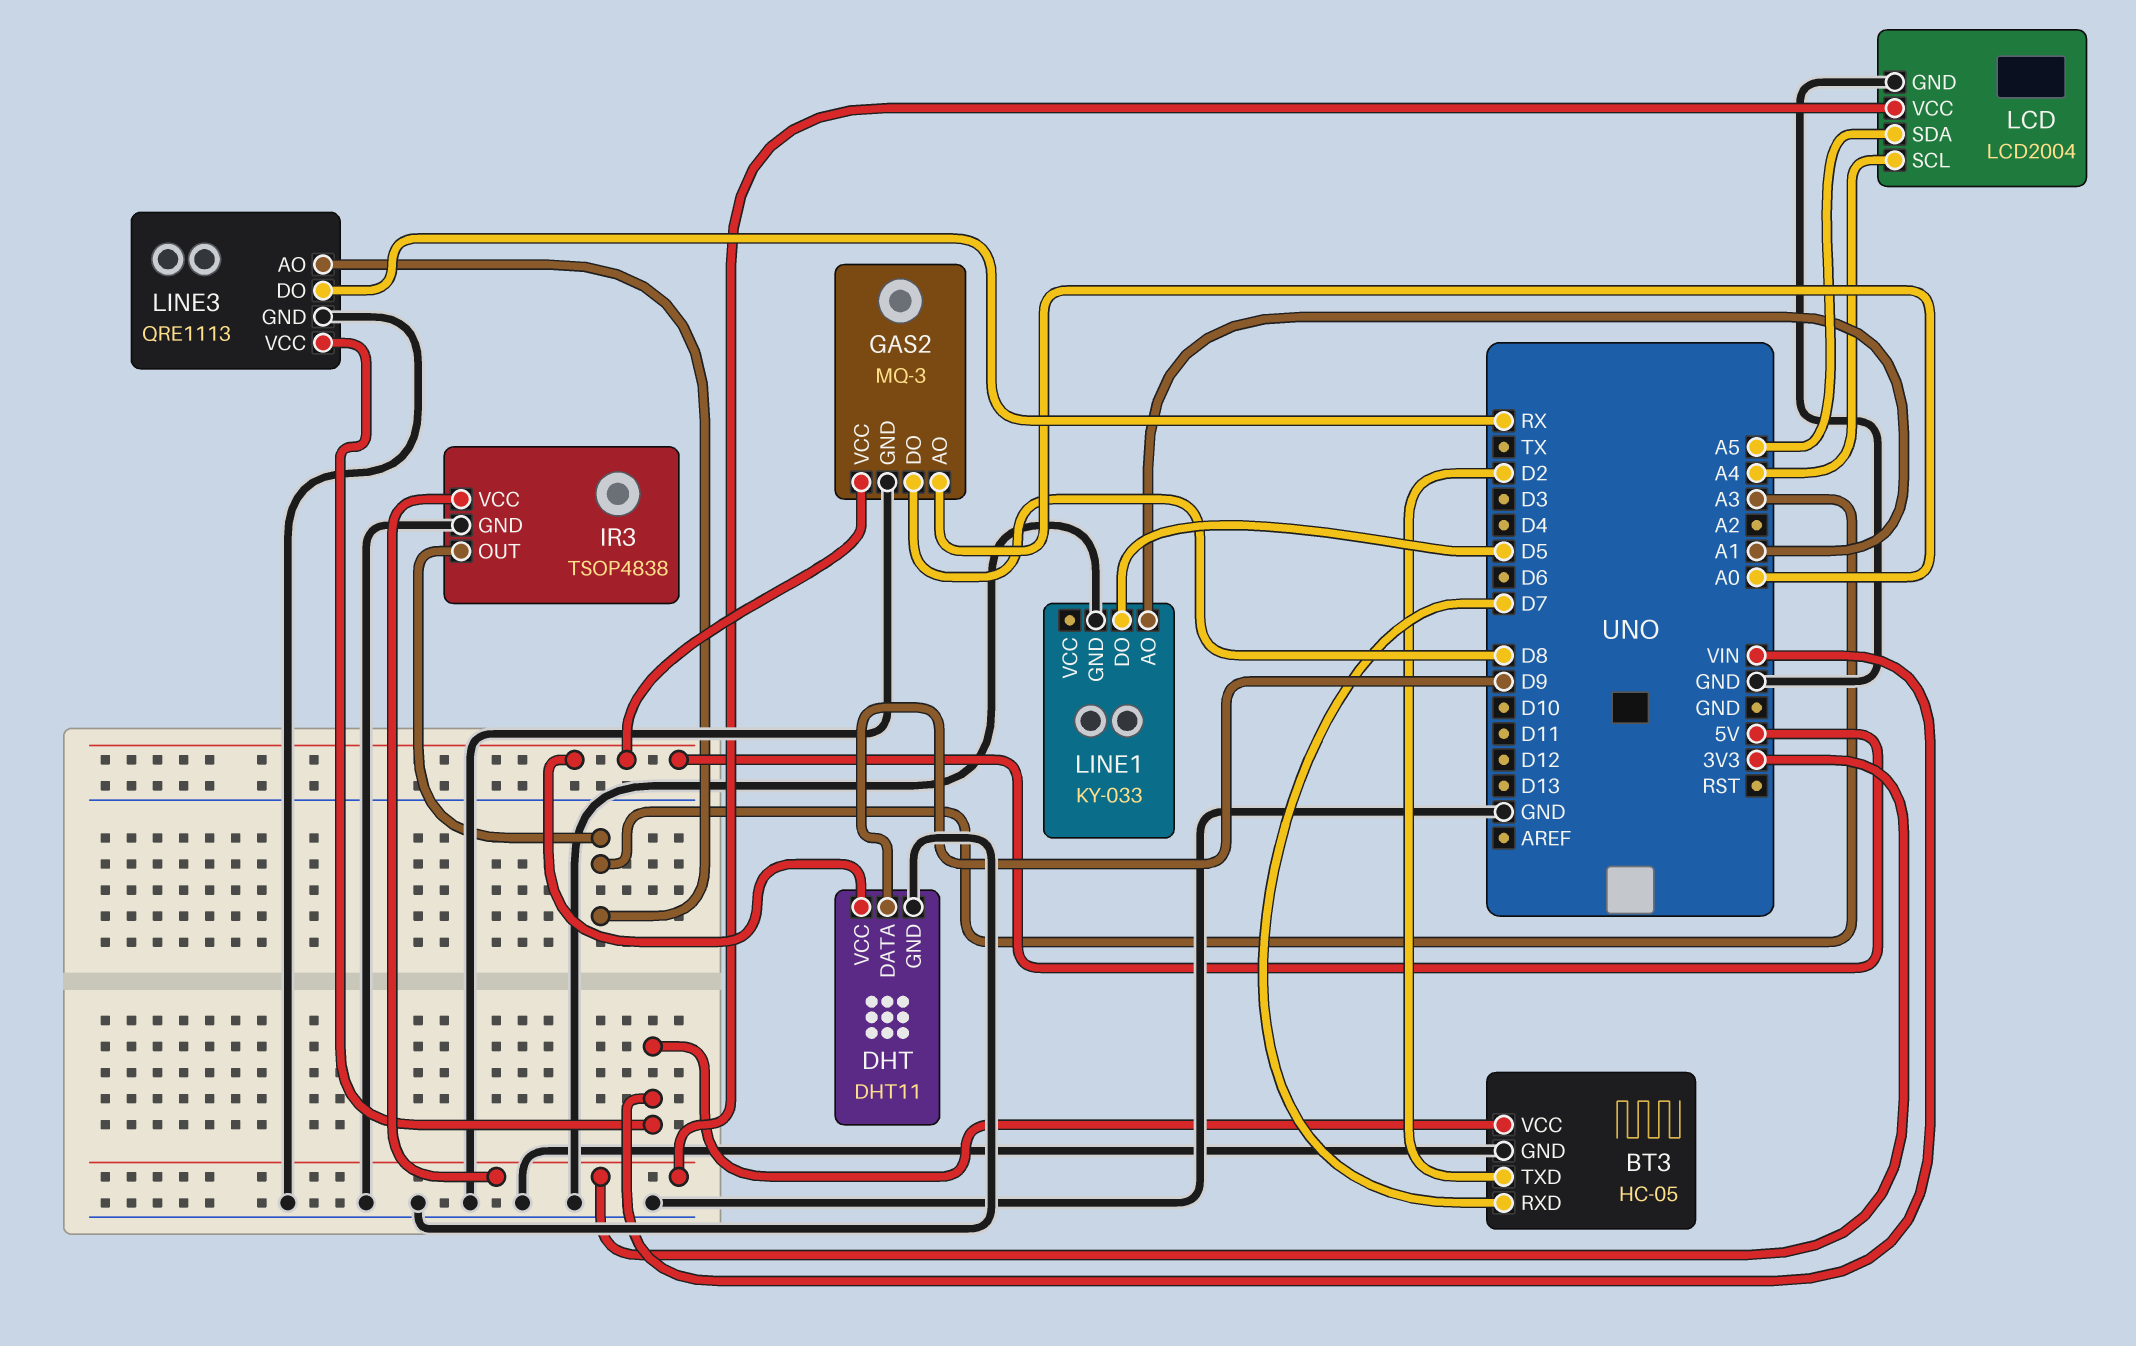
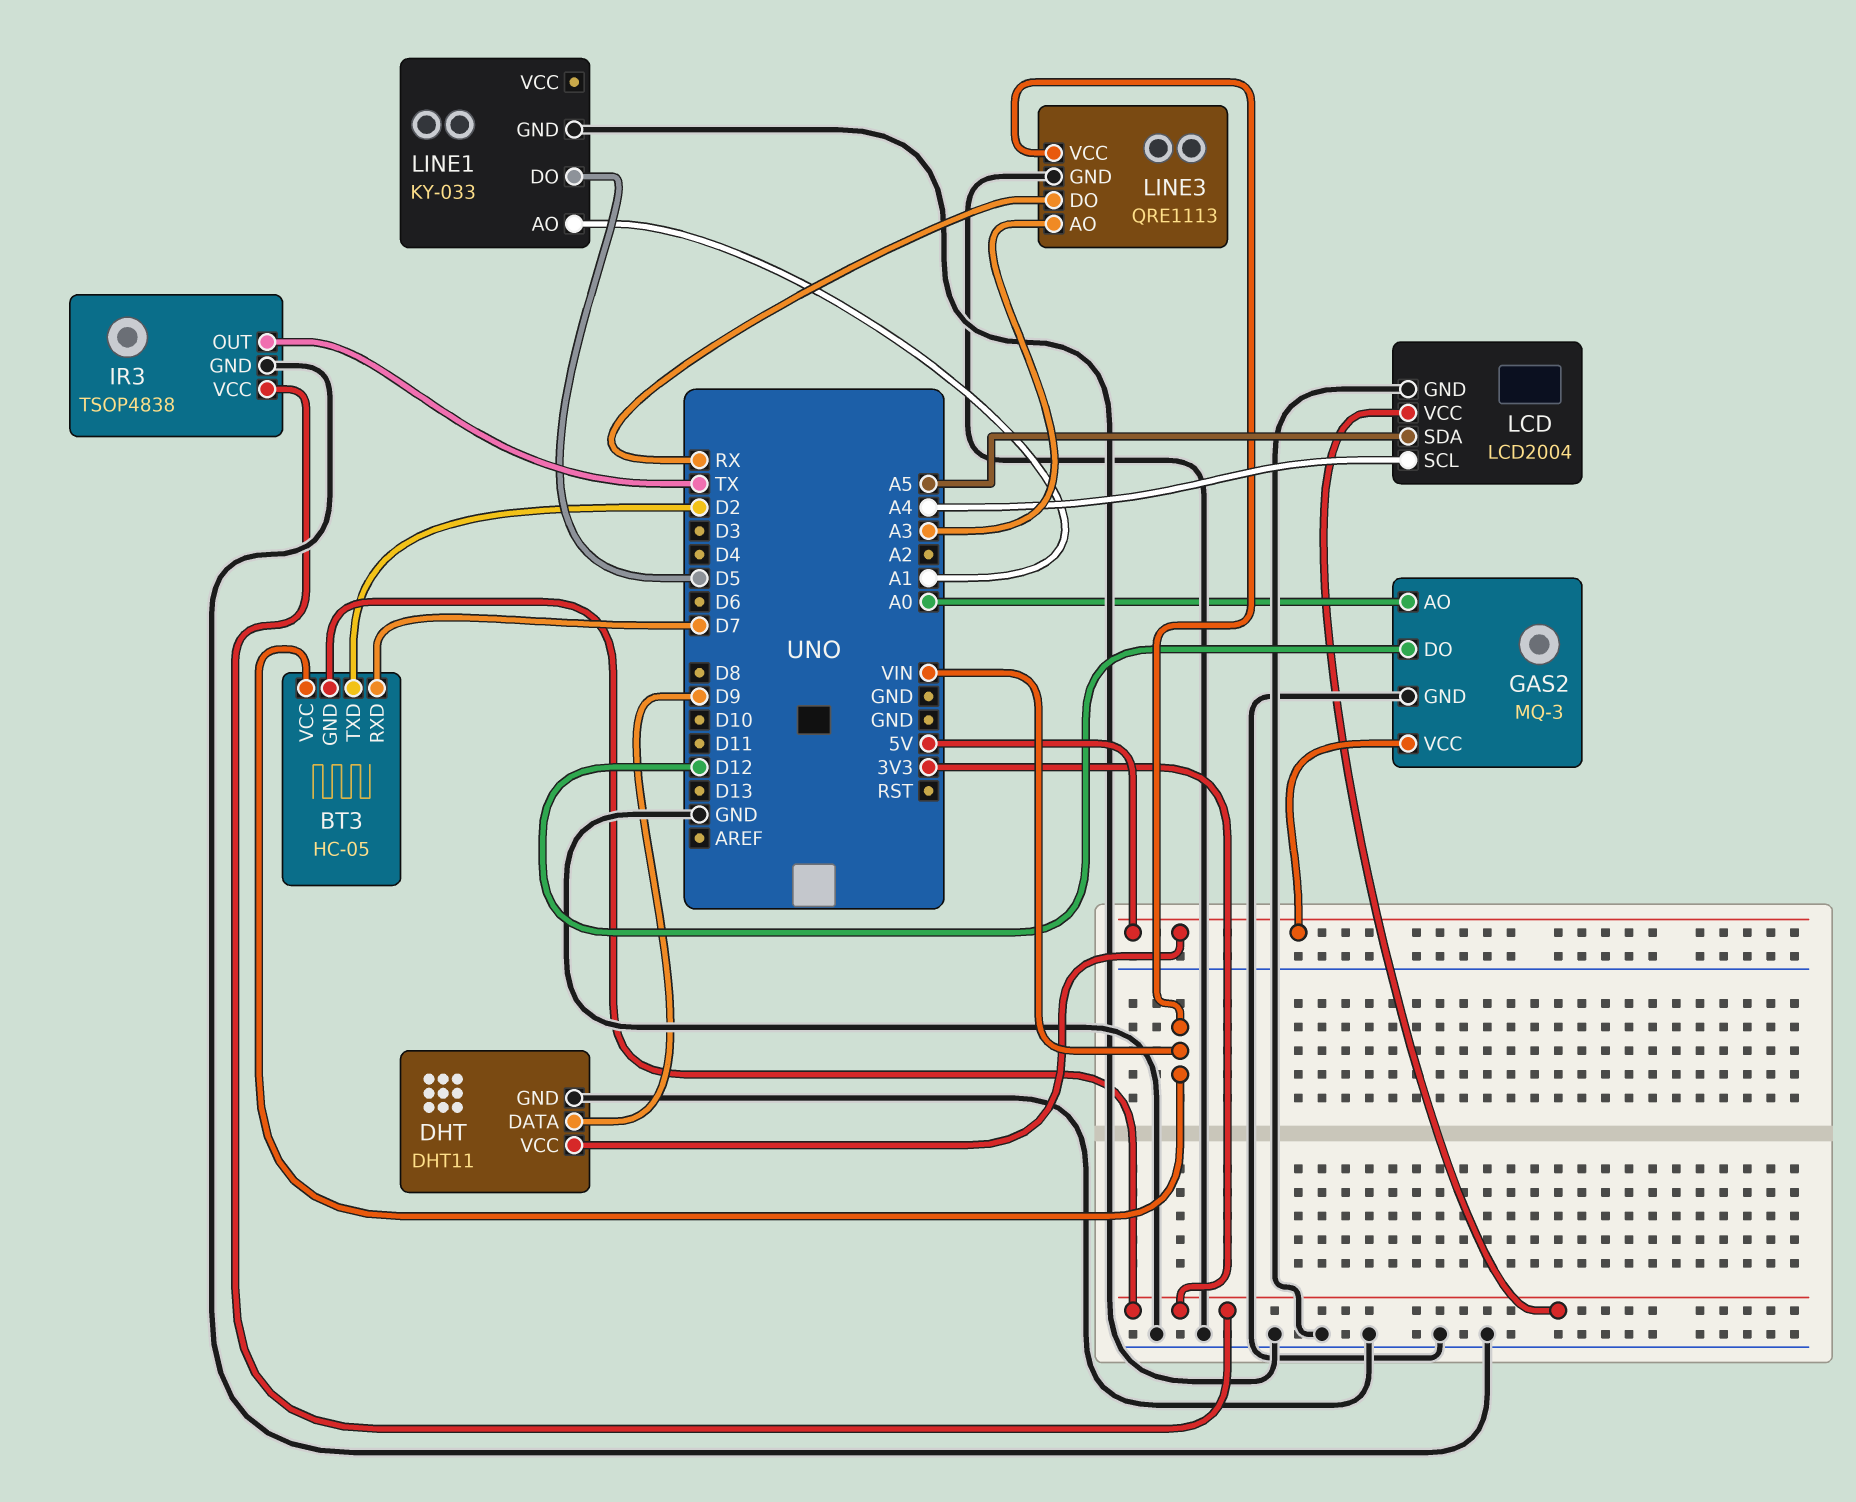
BT3 pin GND: GND -> 3V3
GAS2 pin DO: D8 -> D12
IR3 pin OUT: A3 -> TX

